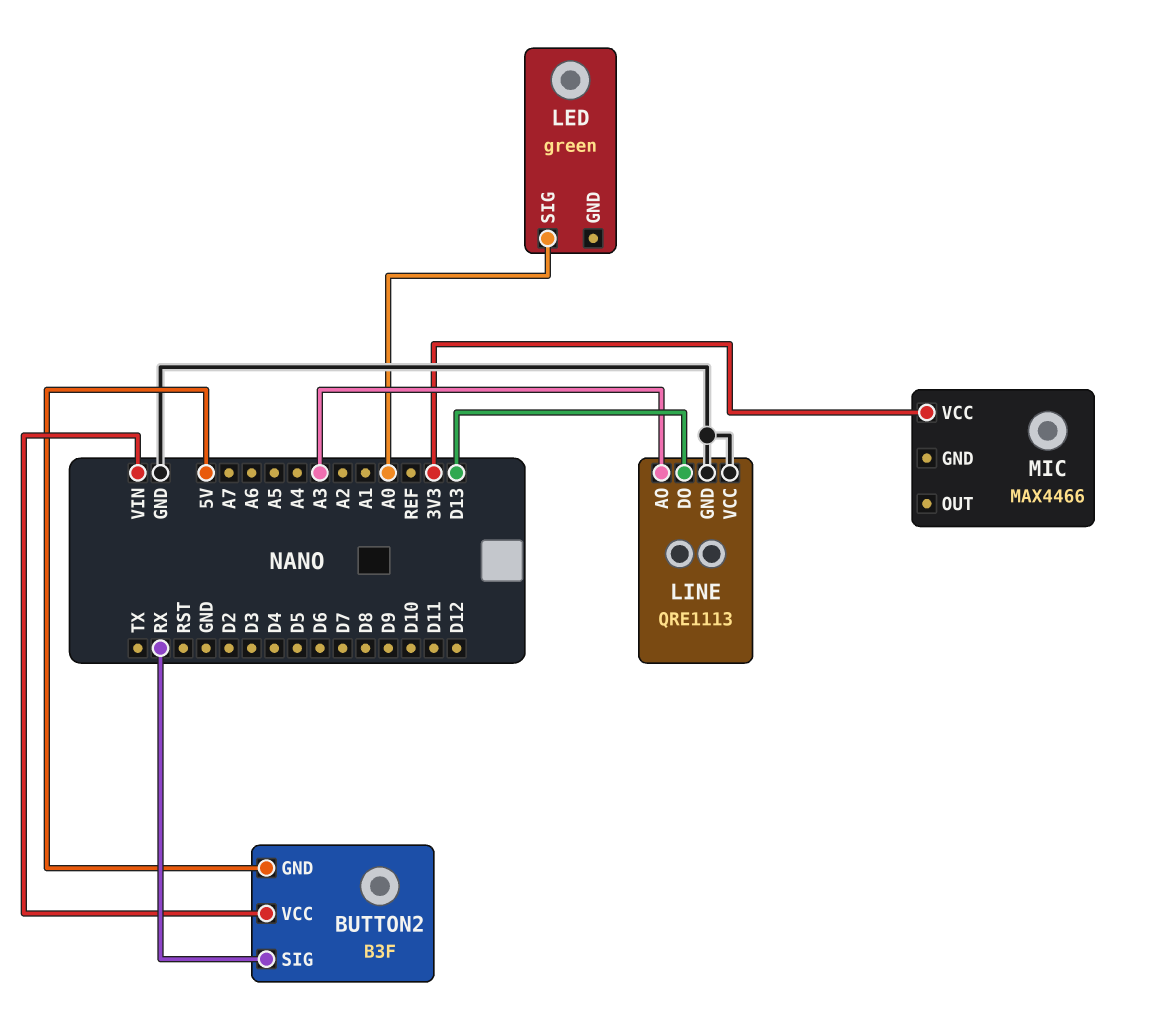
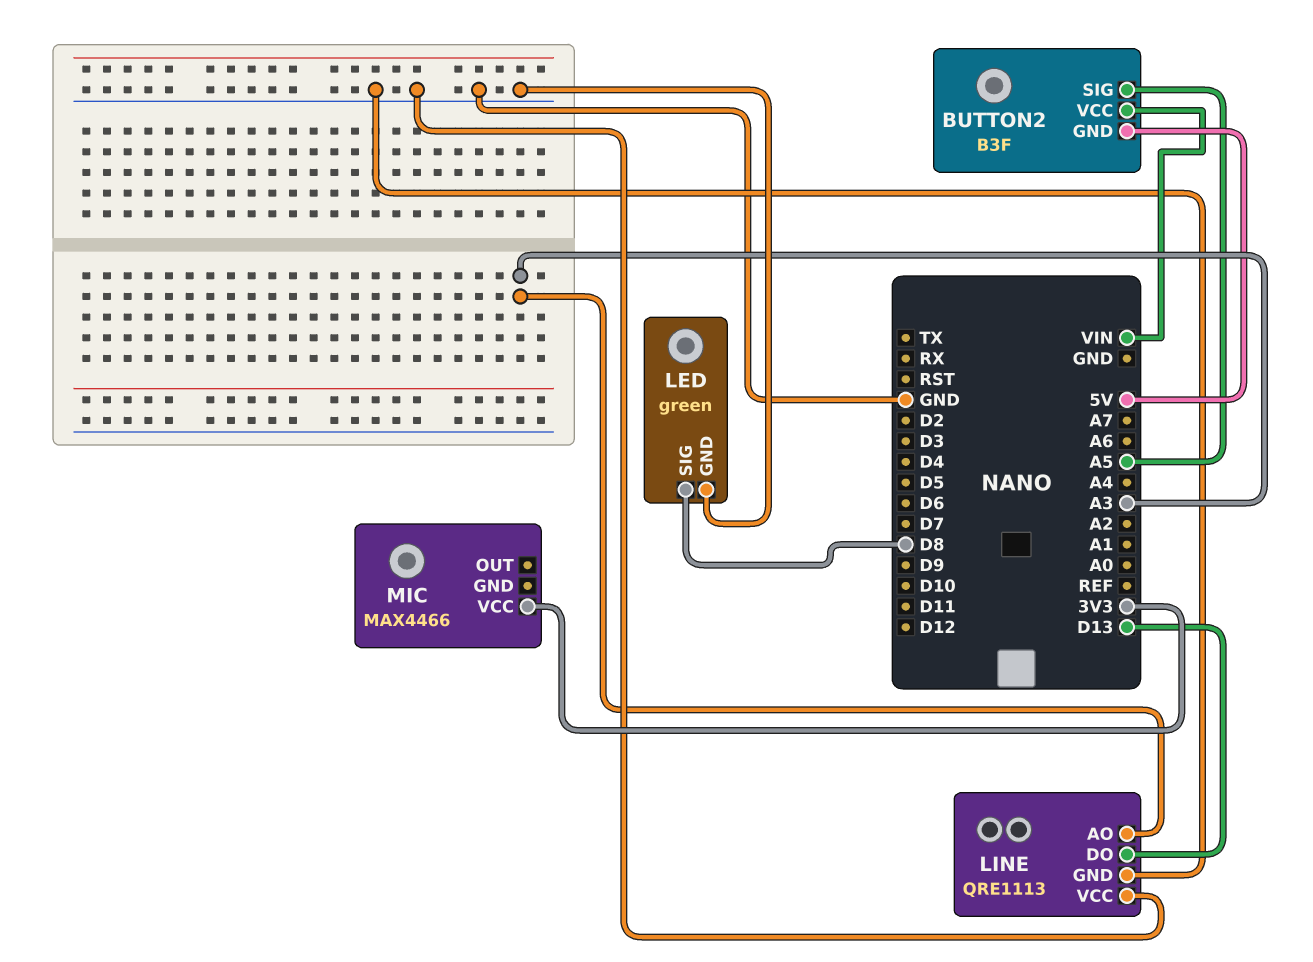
BUTTON2 pin SIG: RX -> A5
LED pin GND: none -> GND
LED pin SIG: A0 -> D8

